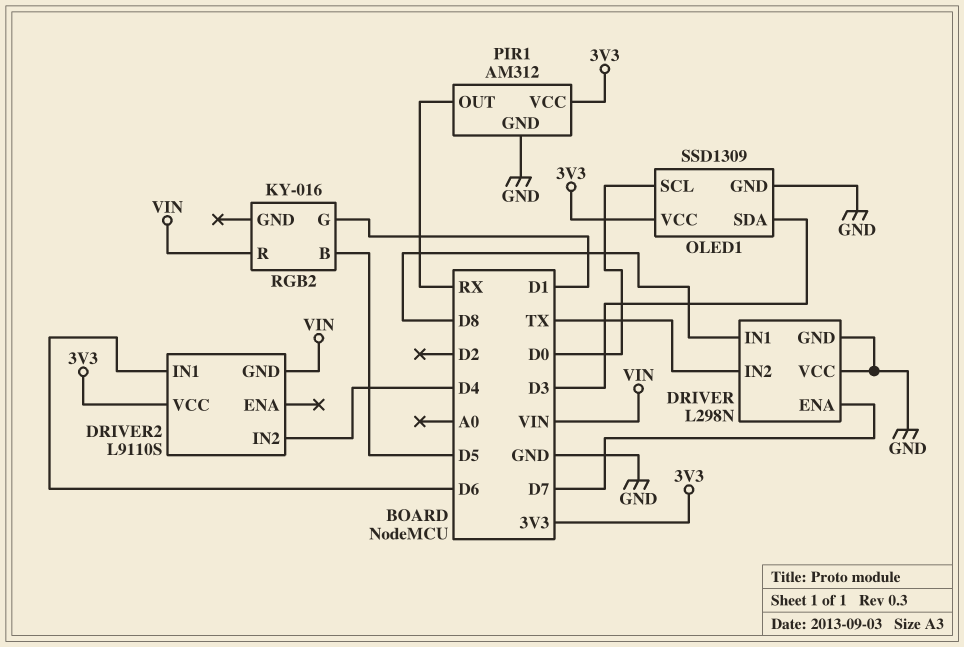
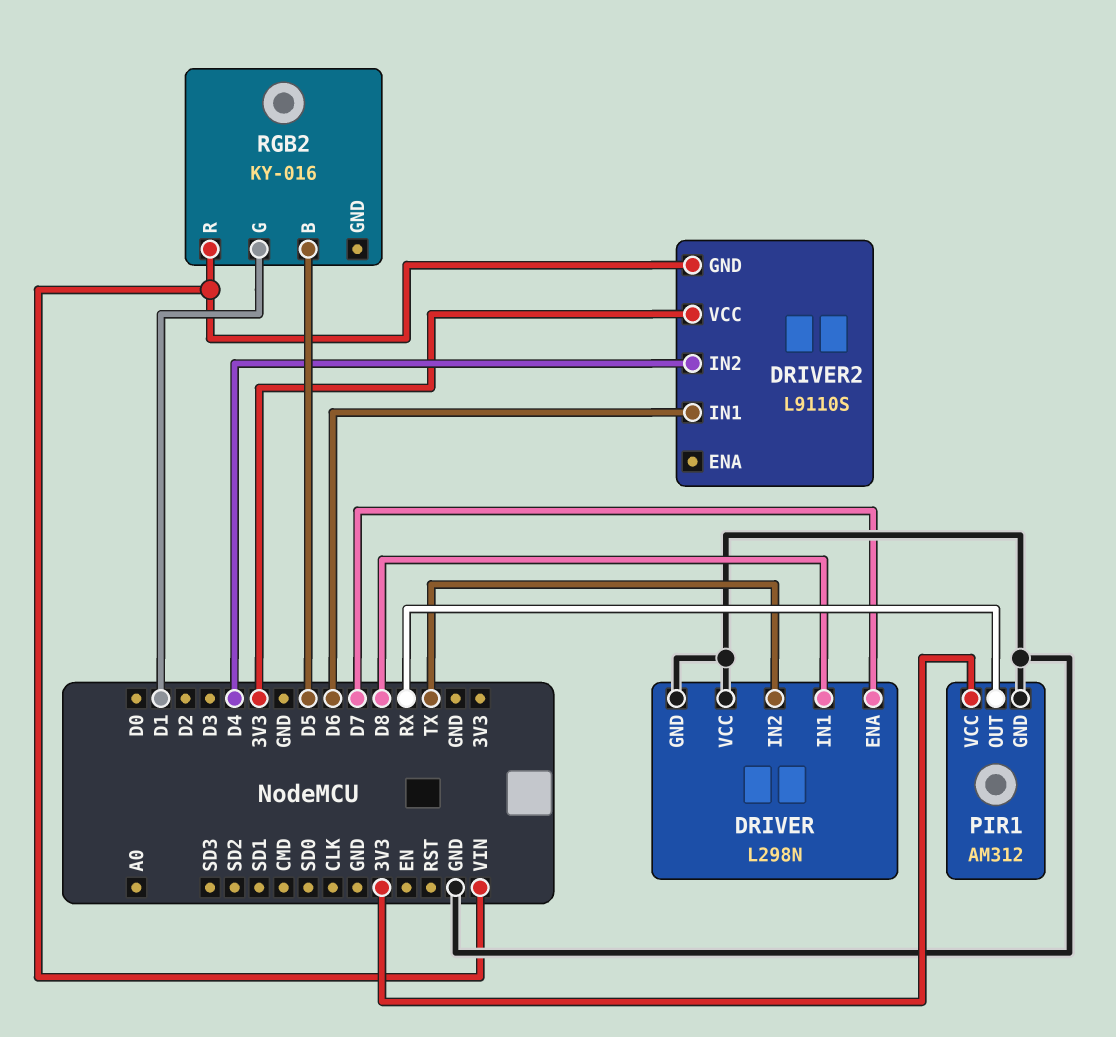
OLED1: SSD1309 -> none
OLED1 pin GND: GND -> none
OLED1 pin SCL: D0 -> none
OLED1 pin SDA: D3 -> none
OLED1 pin VCC: 3V3 -> none

